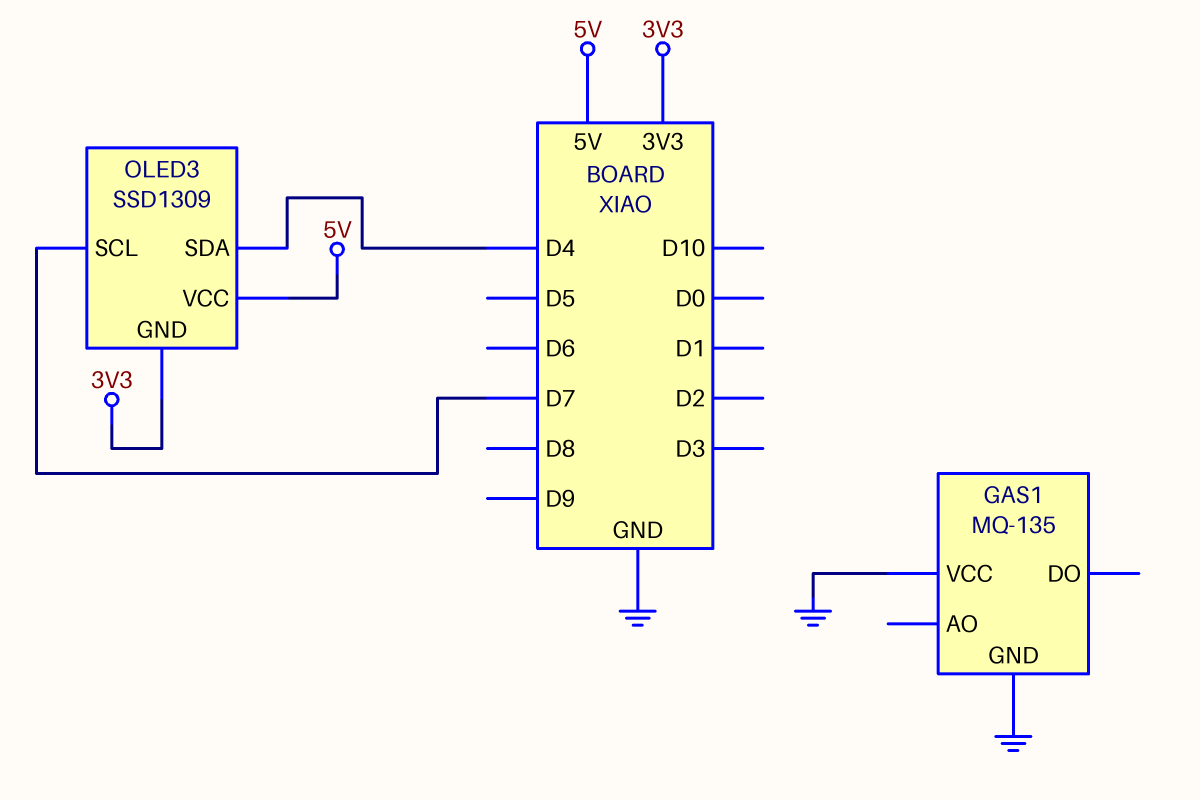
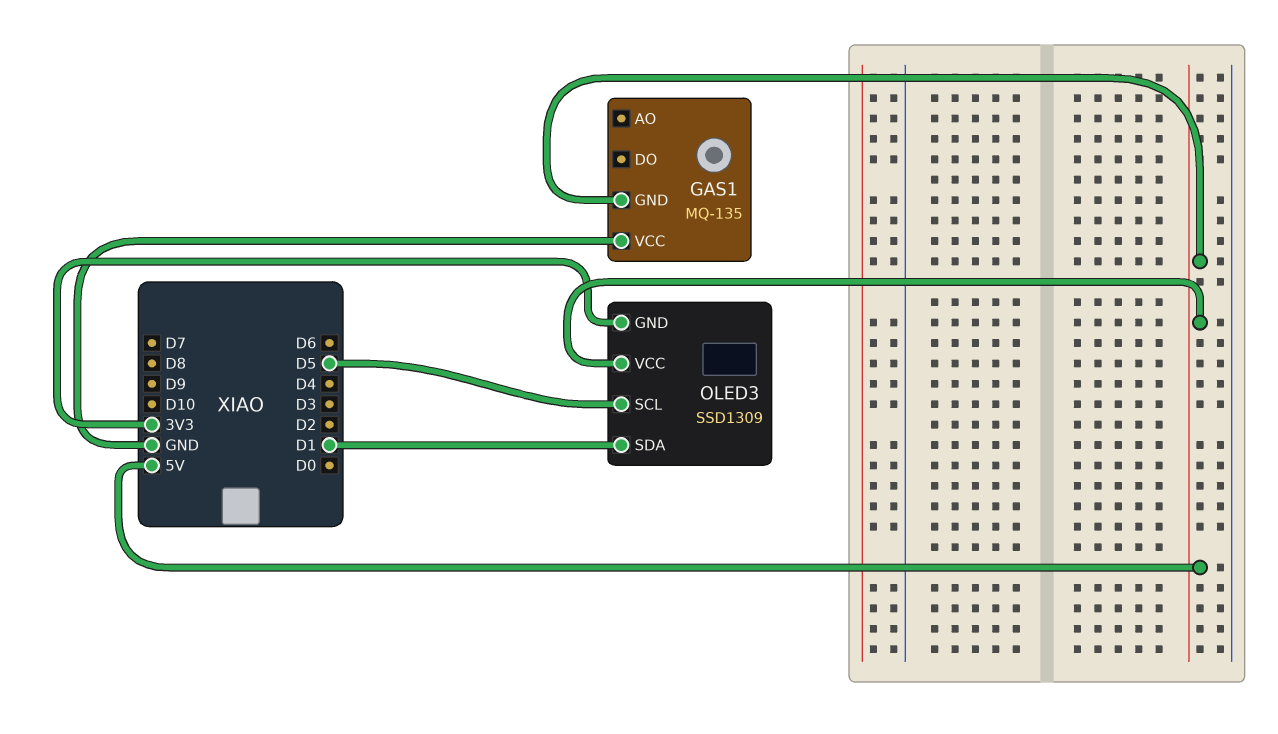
GAS1 pin GND: GND -> 5V
OLED3 pin SCL: D7 -> D5
OLED3 pin SDA: D4 -> D1

